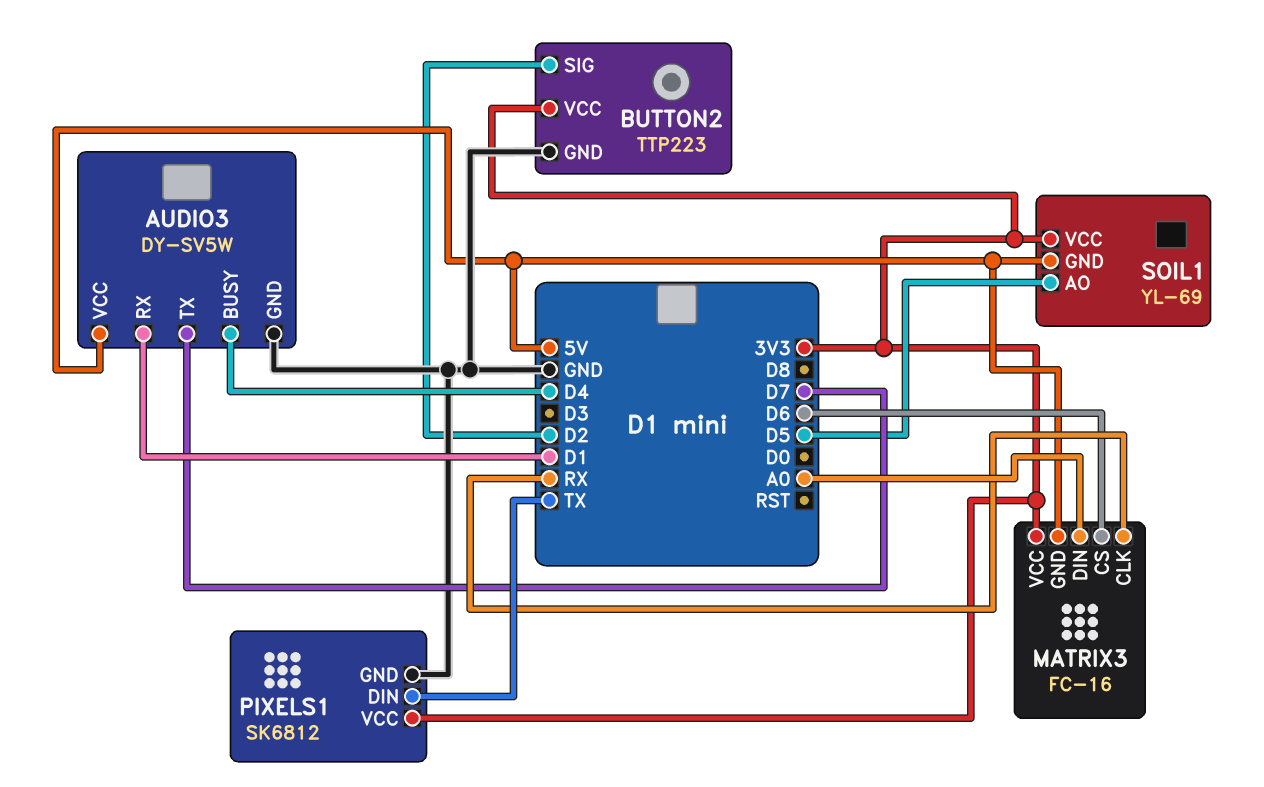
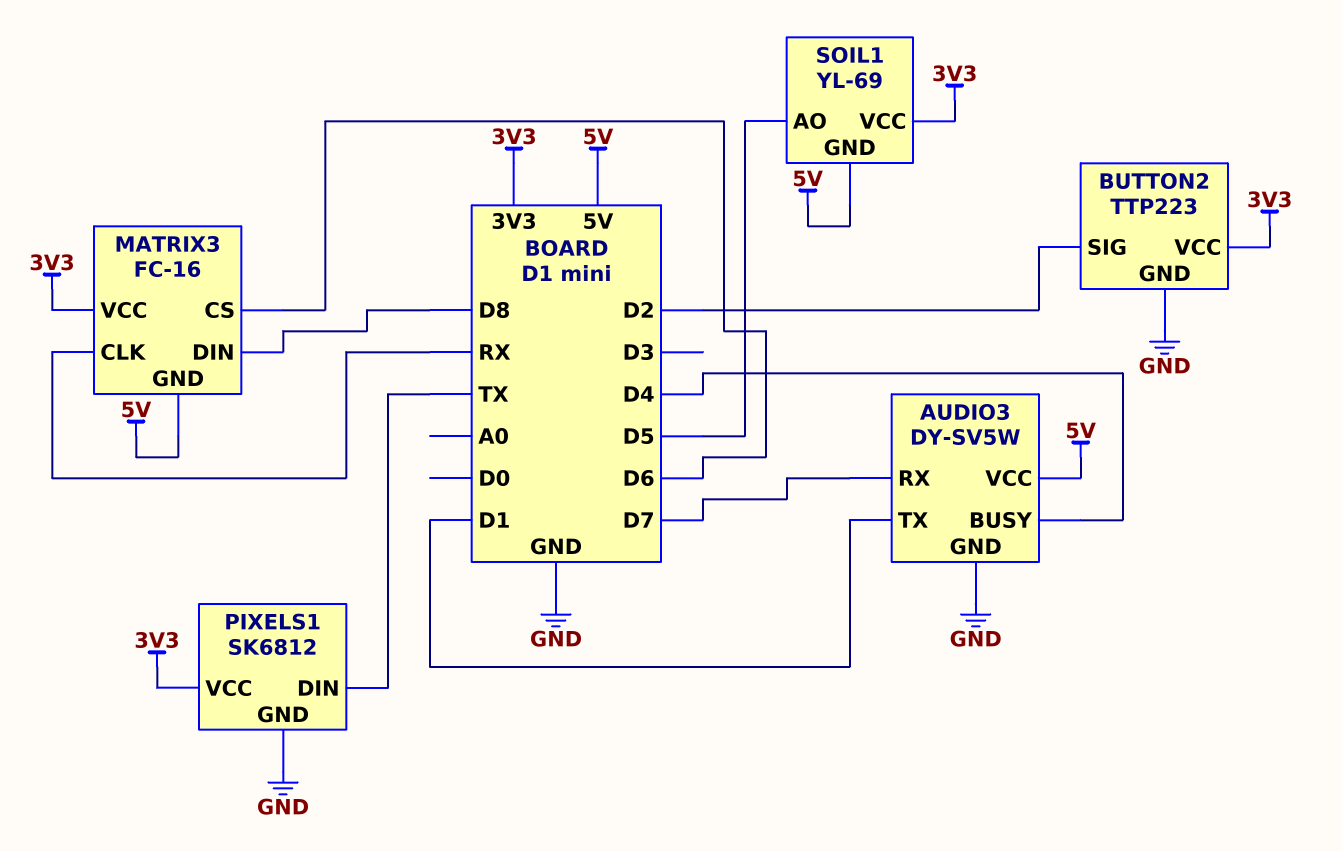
AUDIO3 pin RX: D1 -> D7
AUDIO3 pin TX: D7 -> D1
MATRIX3 pin DIN: A0 -> D8

